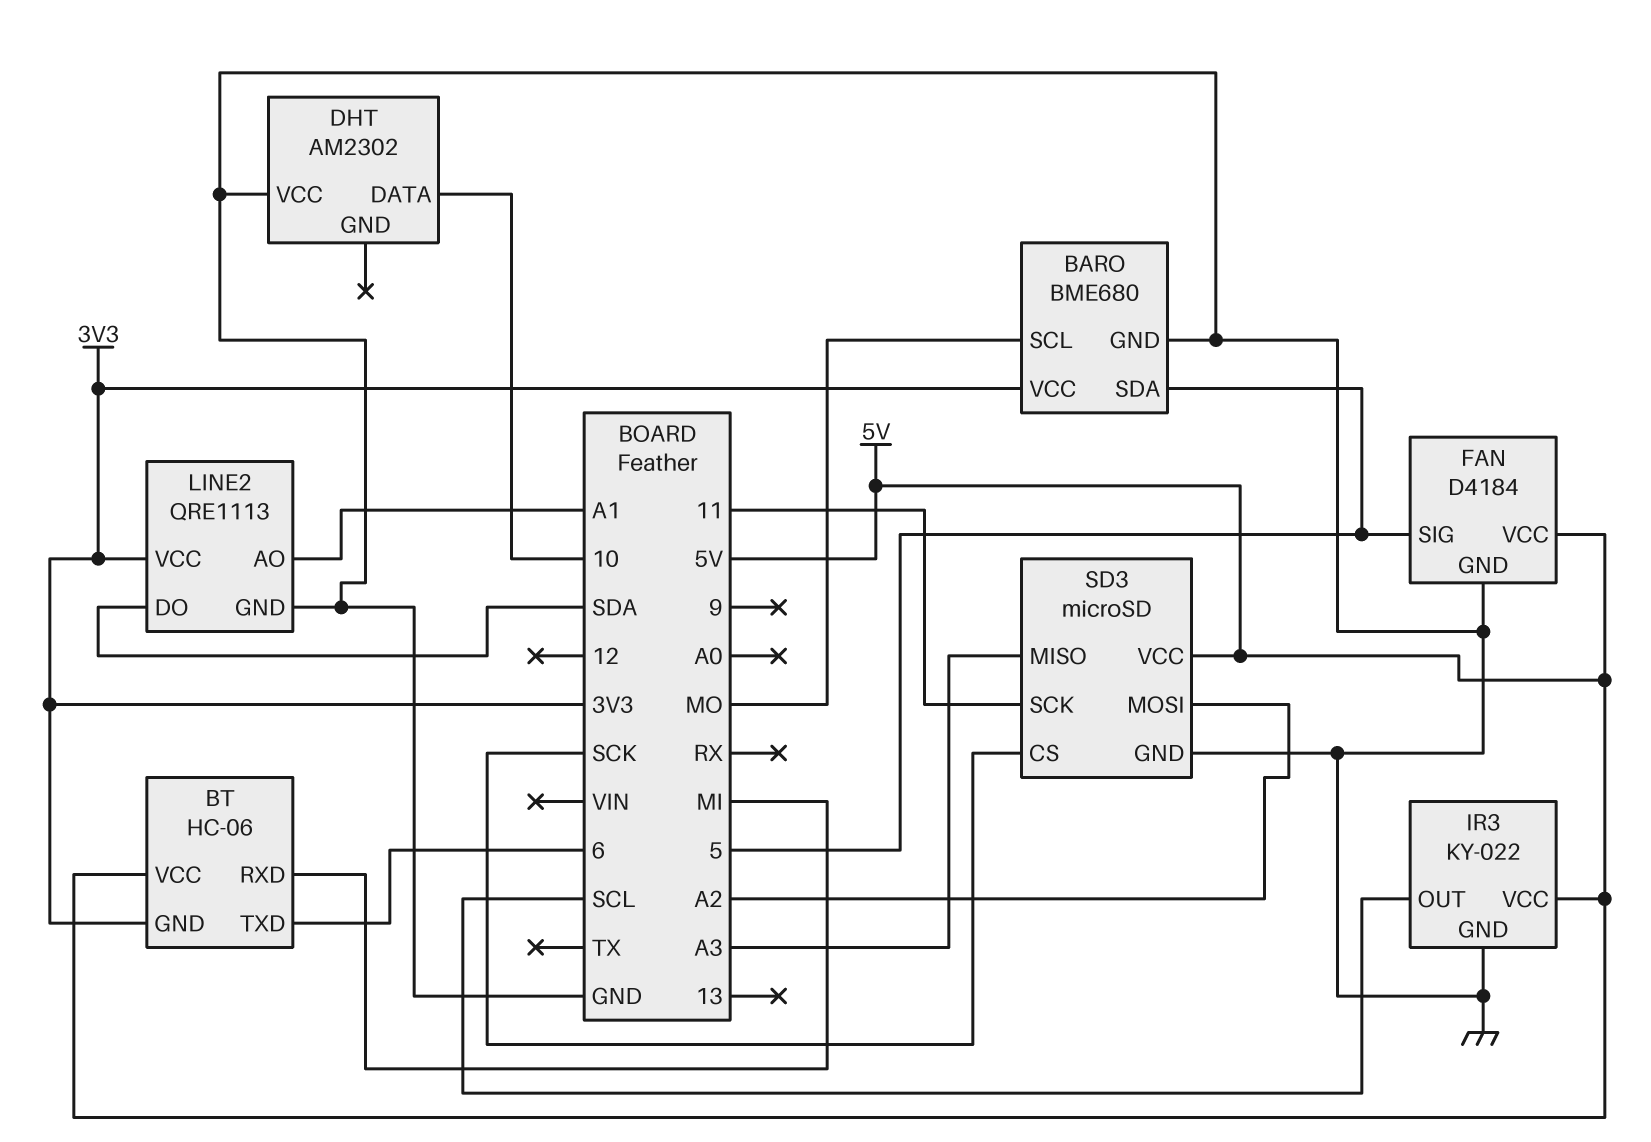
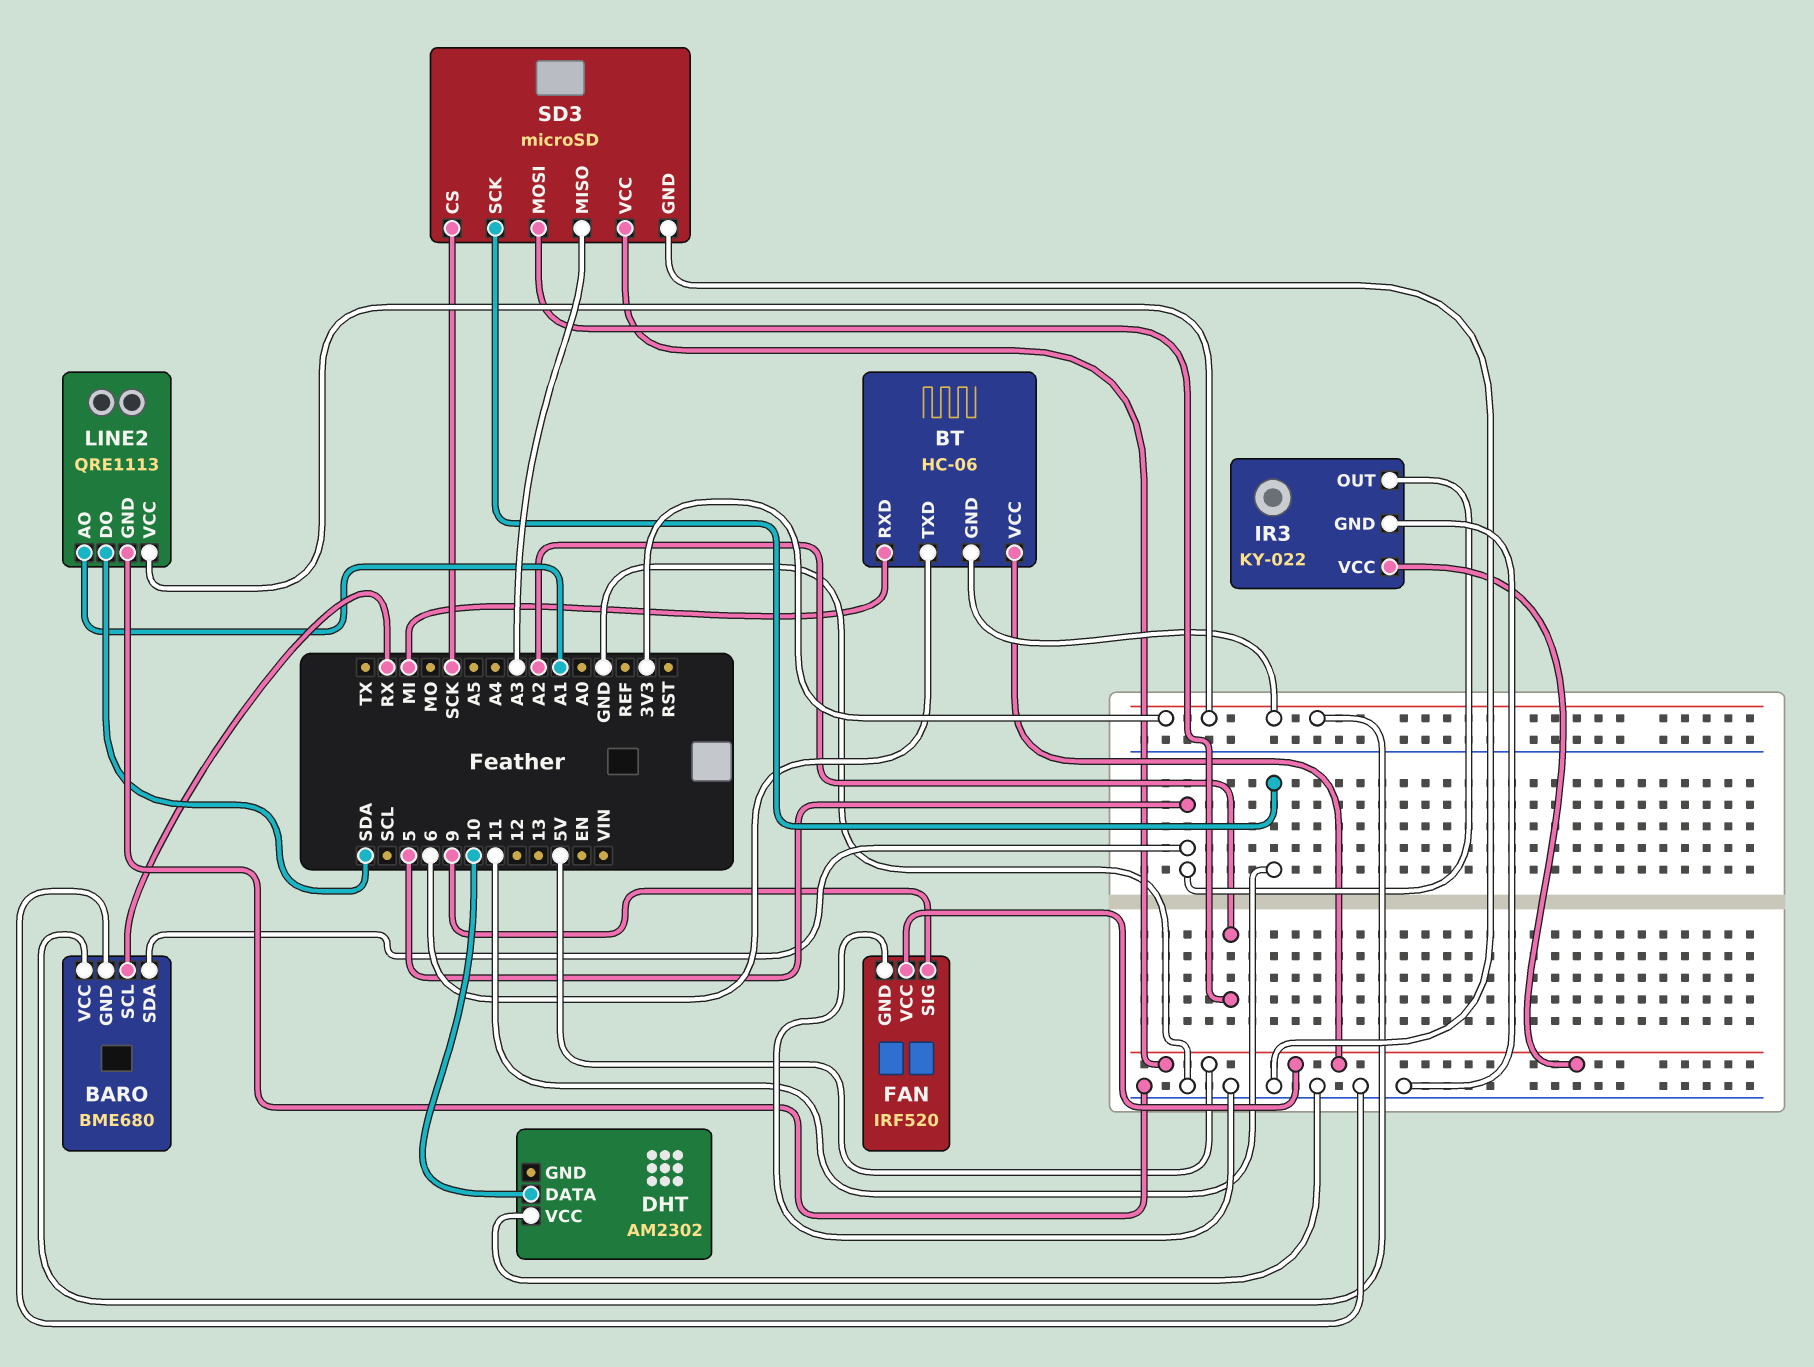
BARO pin SCL: MO -> RX
FAN: D4184 -> IRF520
FAN pin SIG: 5 -> 9
IR3 pin OUT: SCL -> 5

